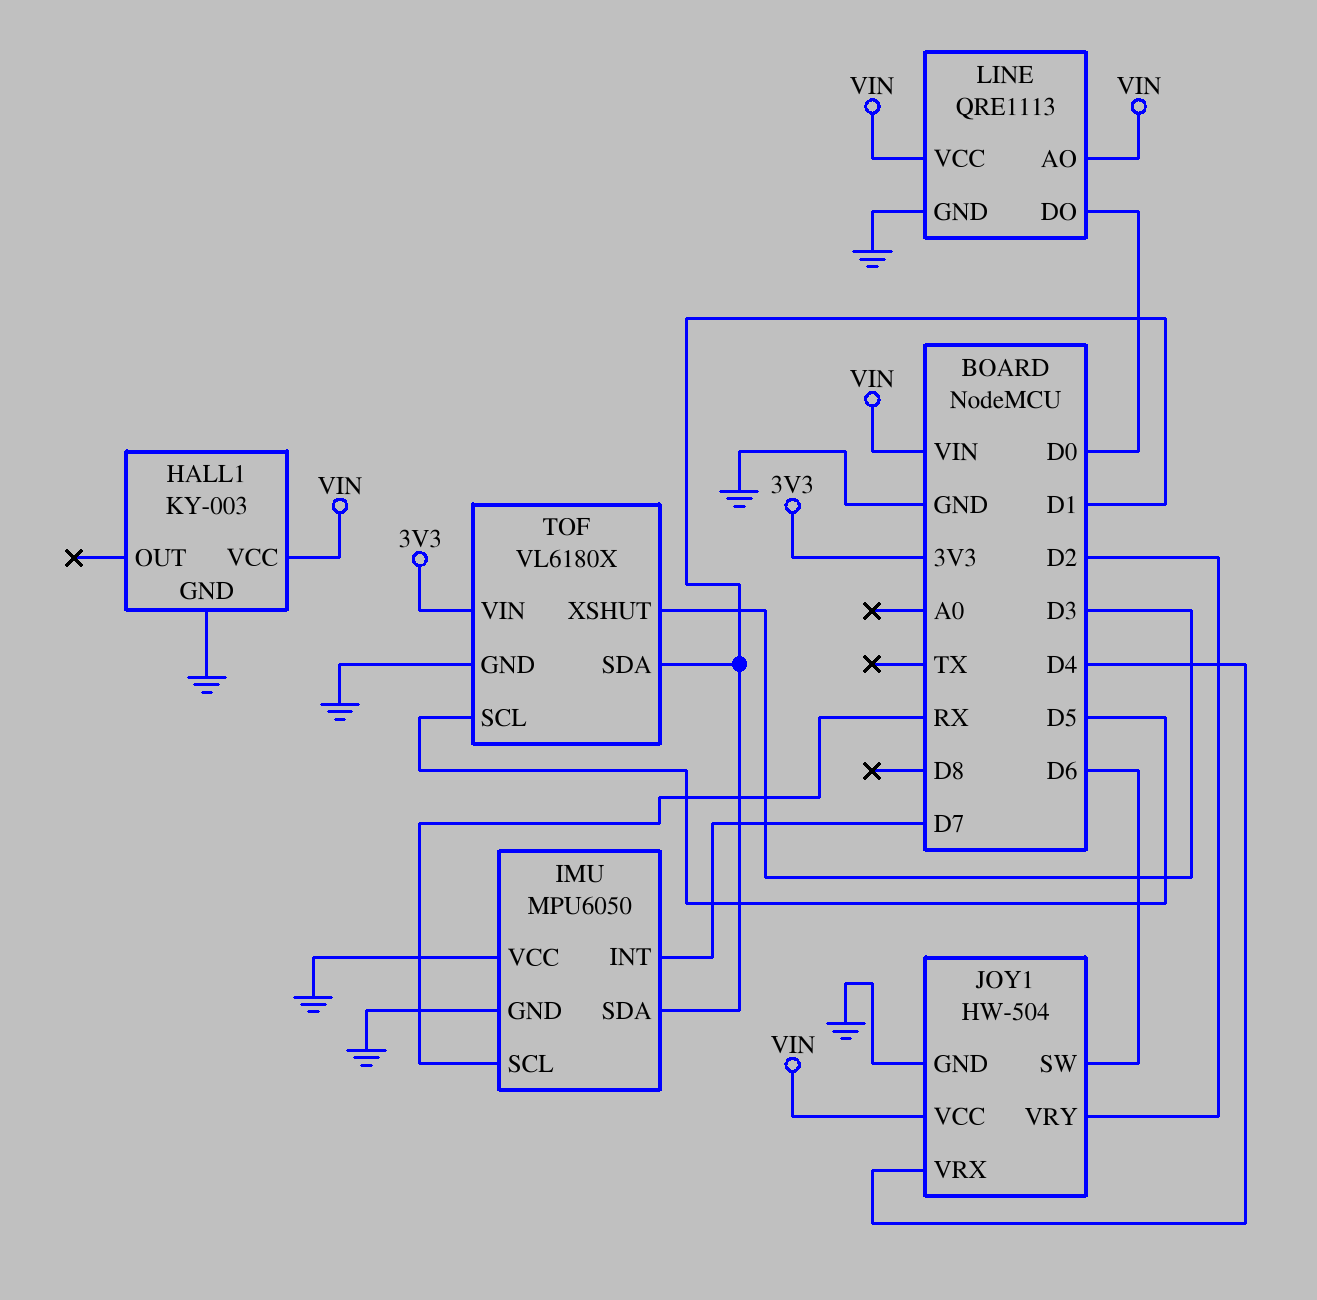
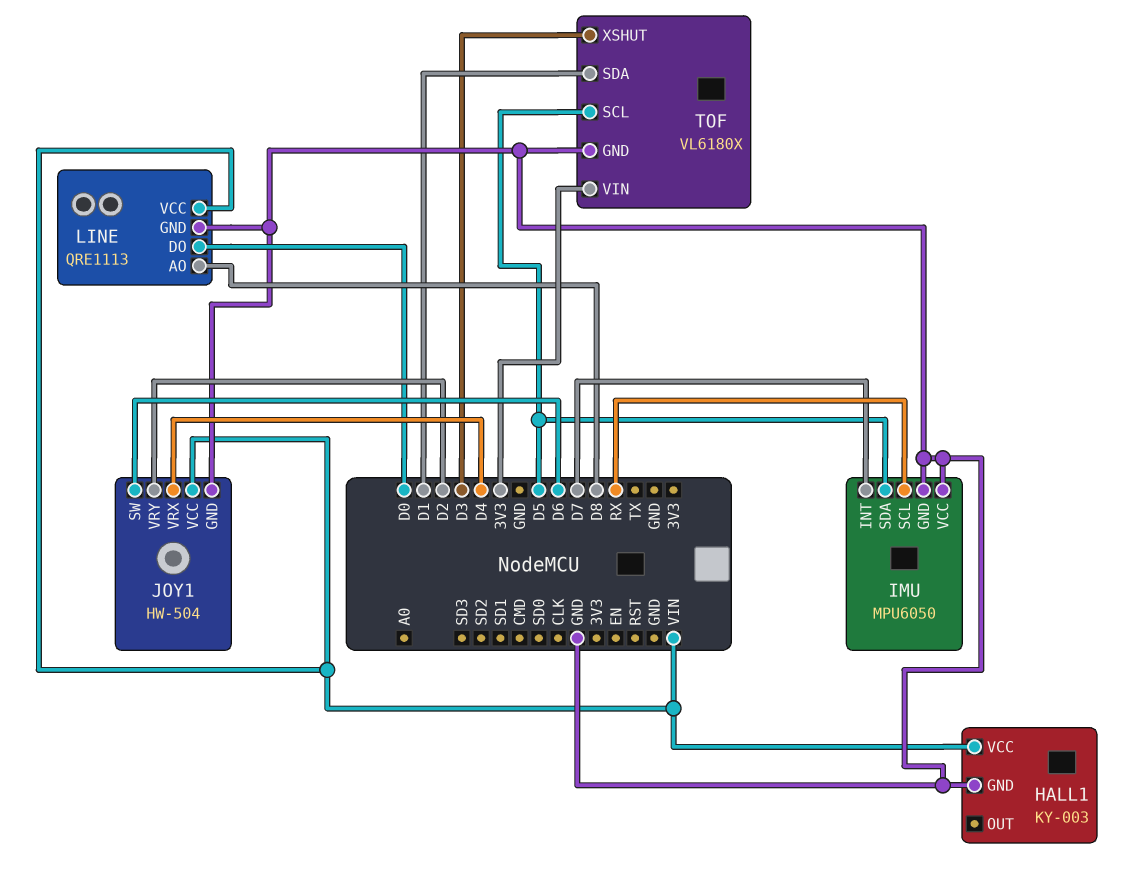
IMU pin SDA: D1 -> D5
LINE pin AO: VIN -> D8

